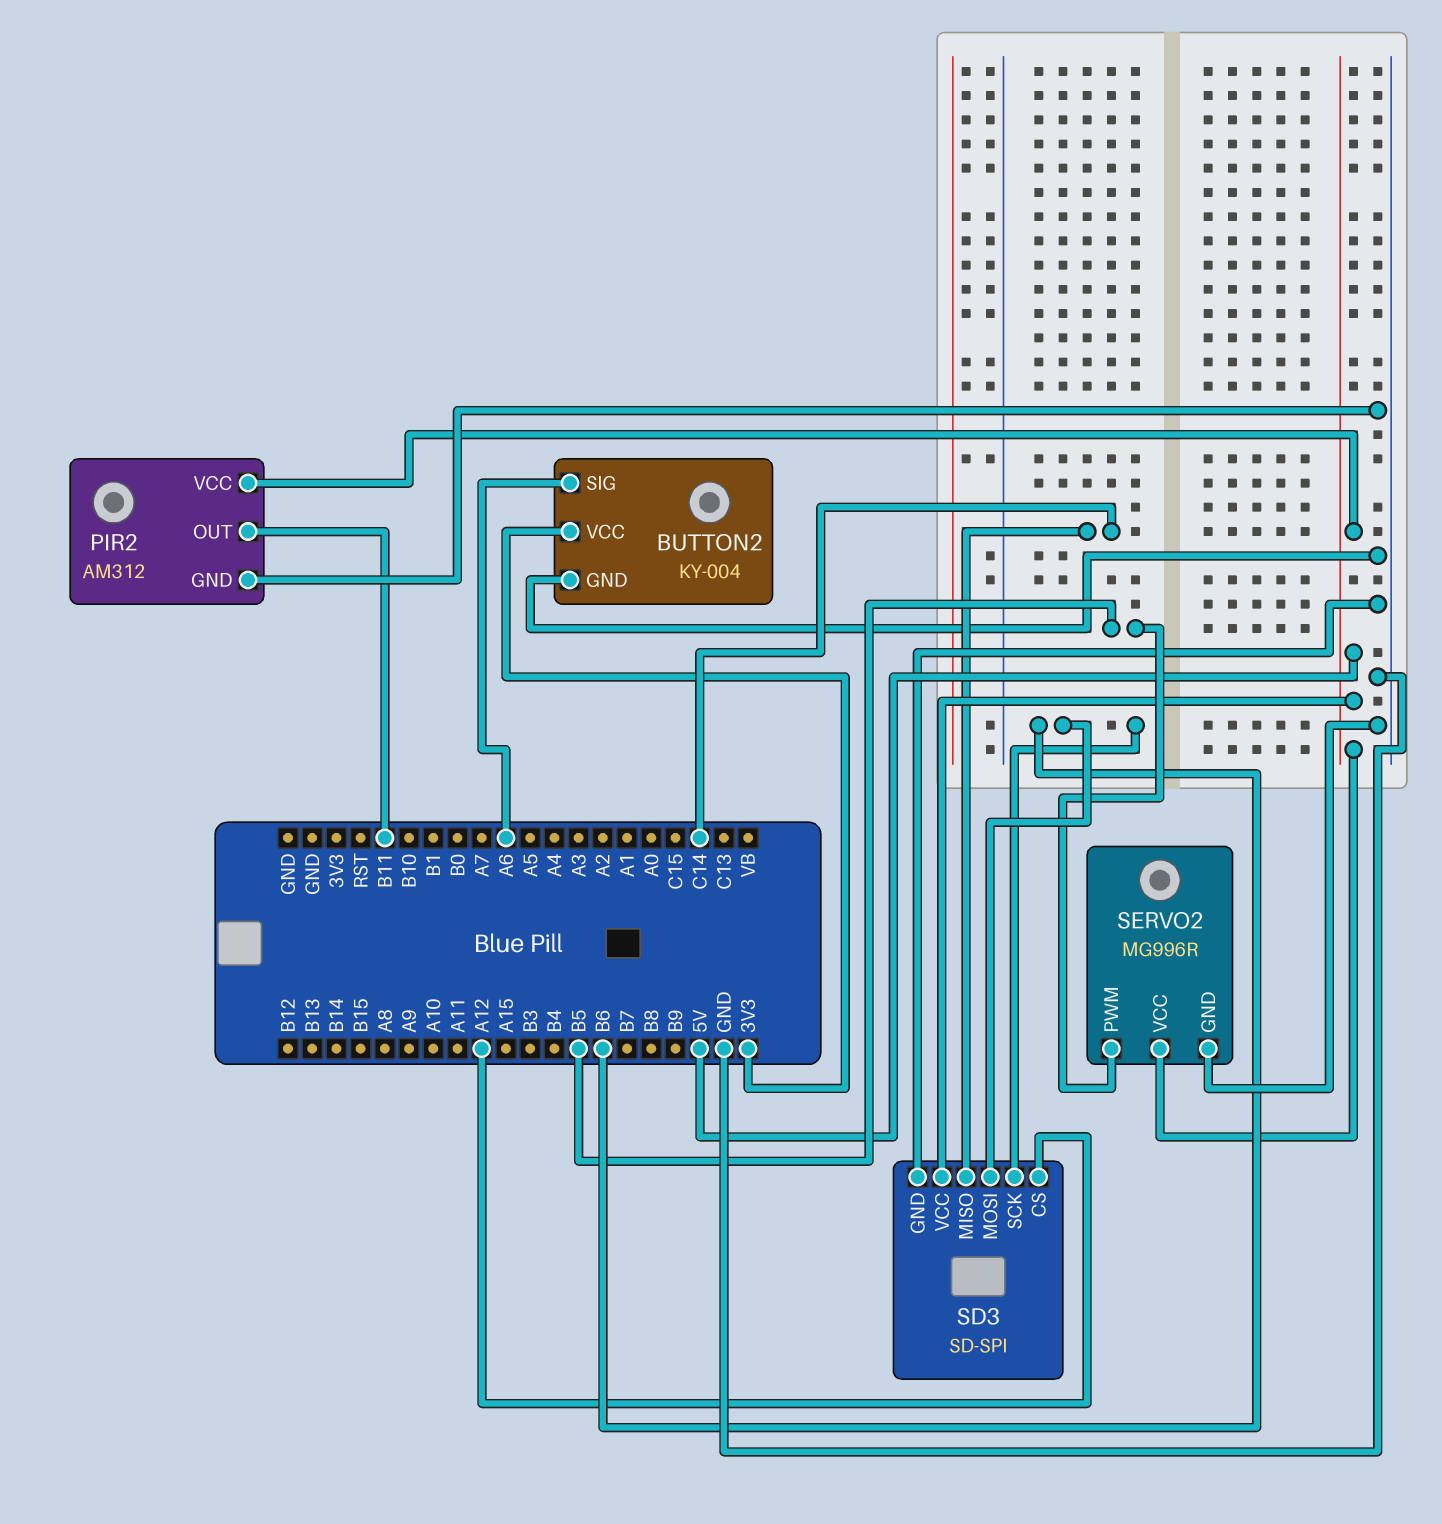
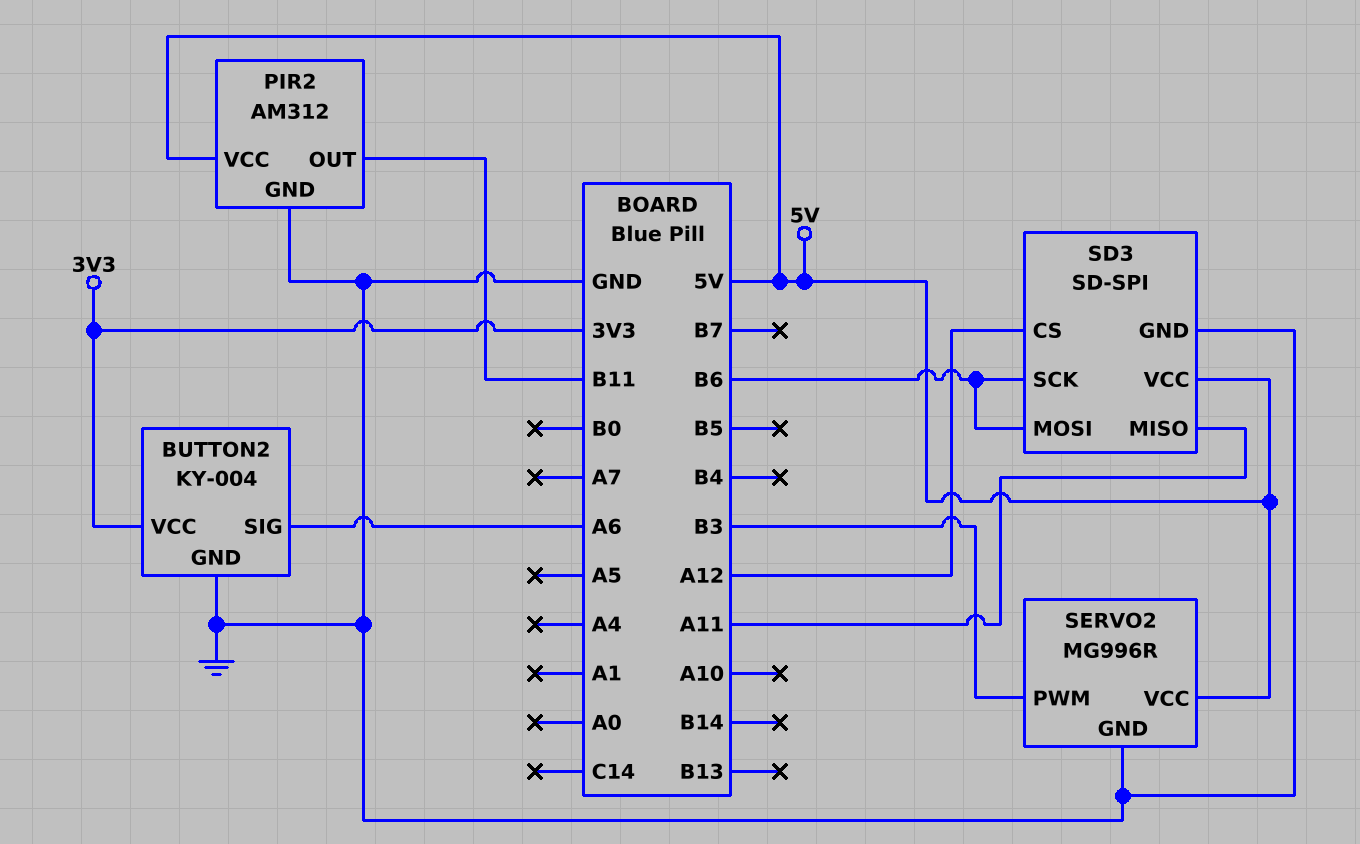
SD3 pin MISO: C14 -> A11
SERVO2 pin PWM: B5 -> B3

